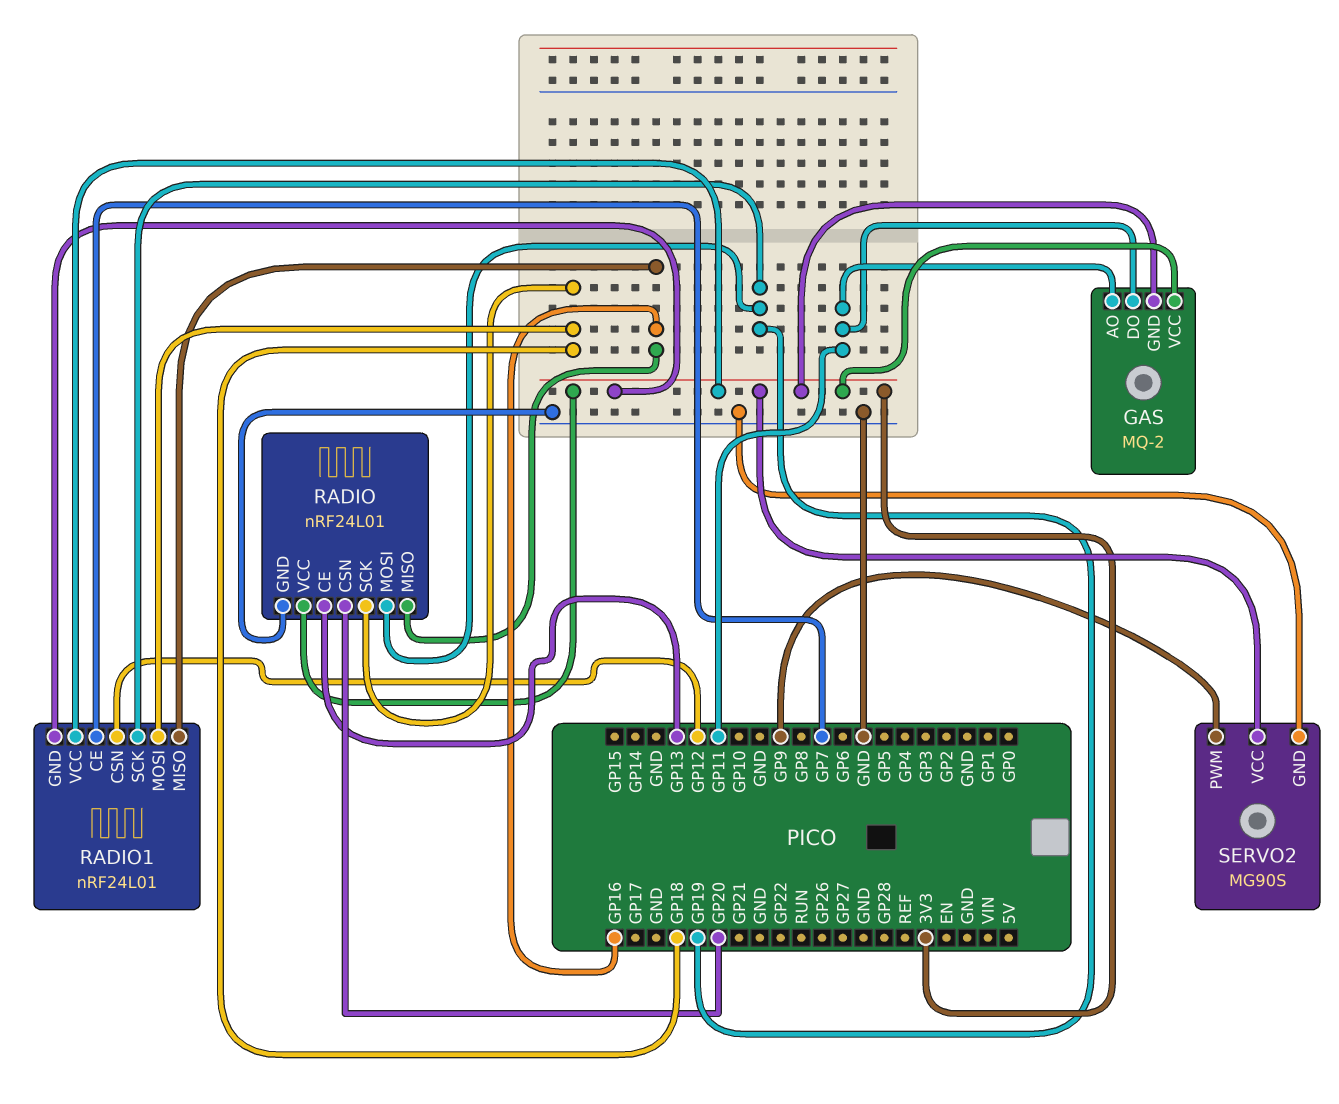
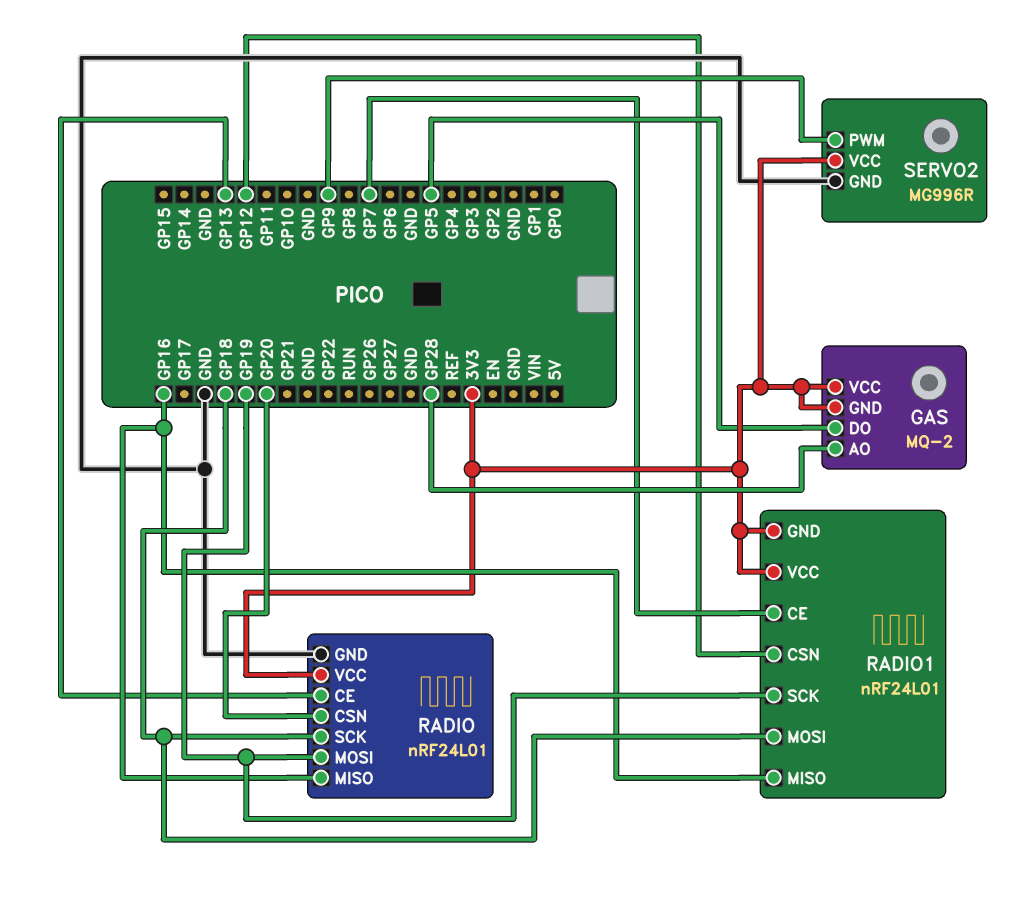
GAS pin AO: GP11 -> GP28
GAS pin DO: GP11 -> GP5
SERVO2: MG90S -> MG996R

